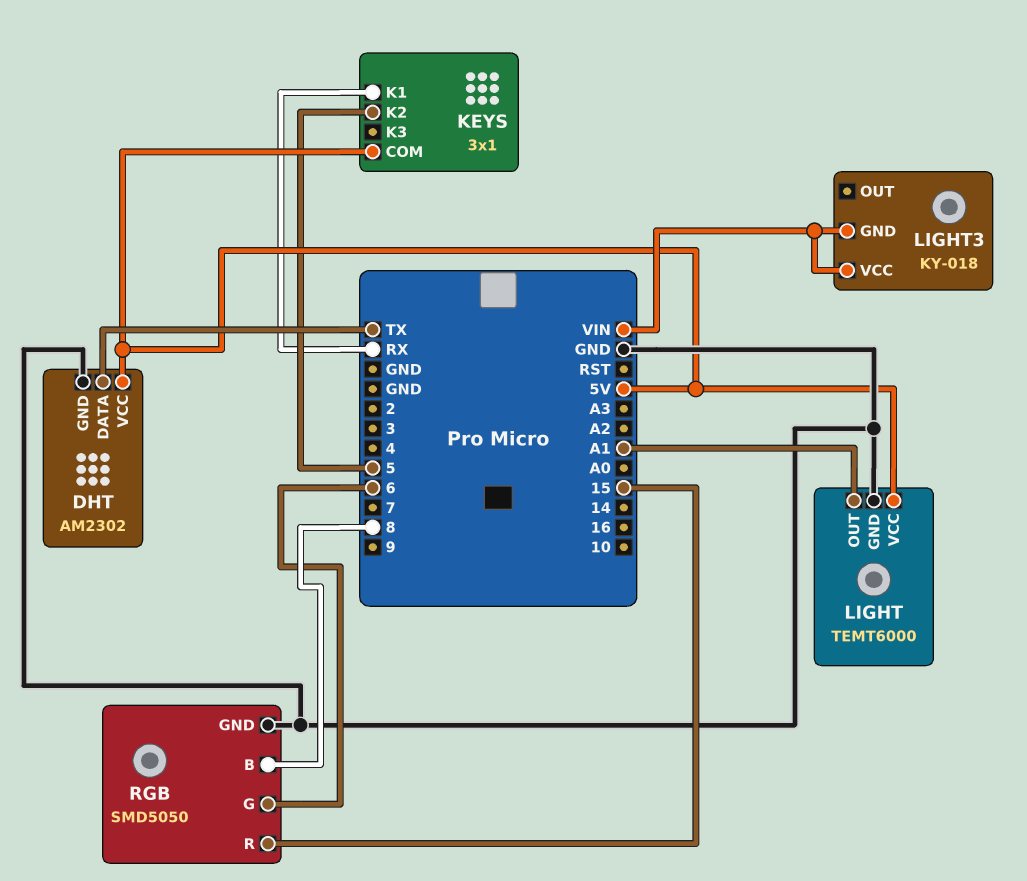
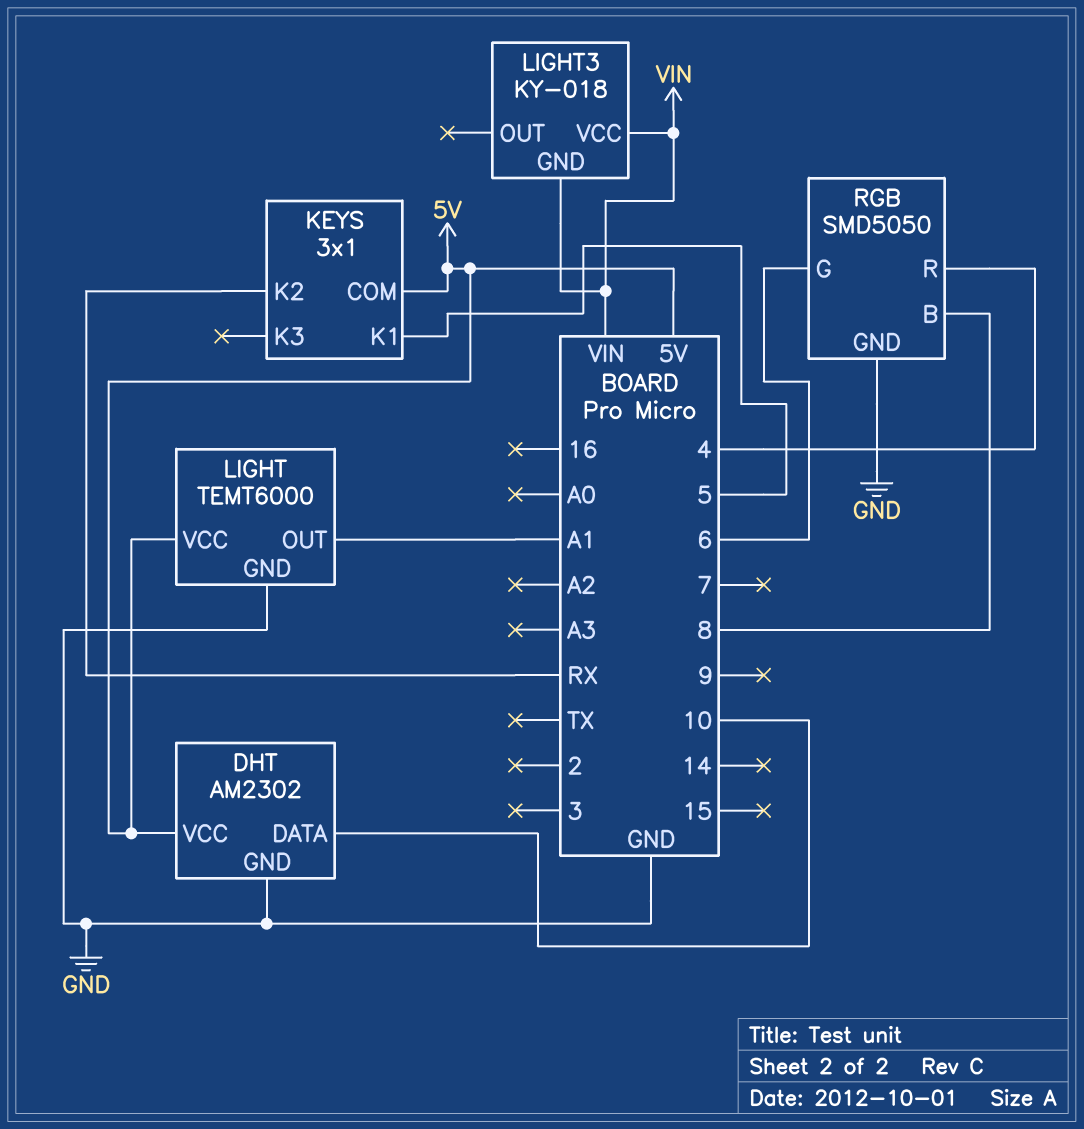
DHT pin DATA: TX -> 10
KEYS pin K1: RX -> 5
KEYS pin K2: 5 -> RX
RGB pin R: 15 -> 4

